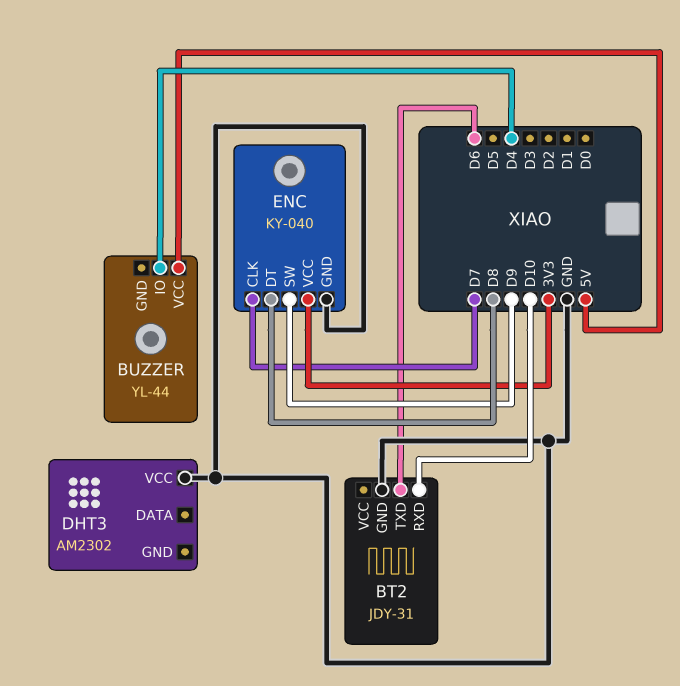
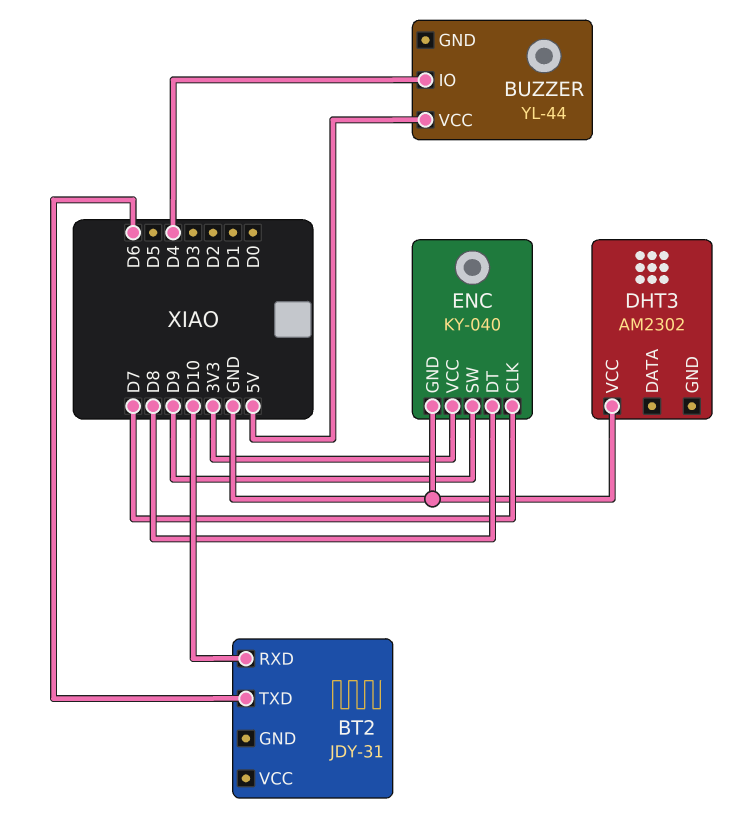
BT2 pin GND: GND -> none

